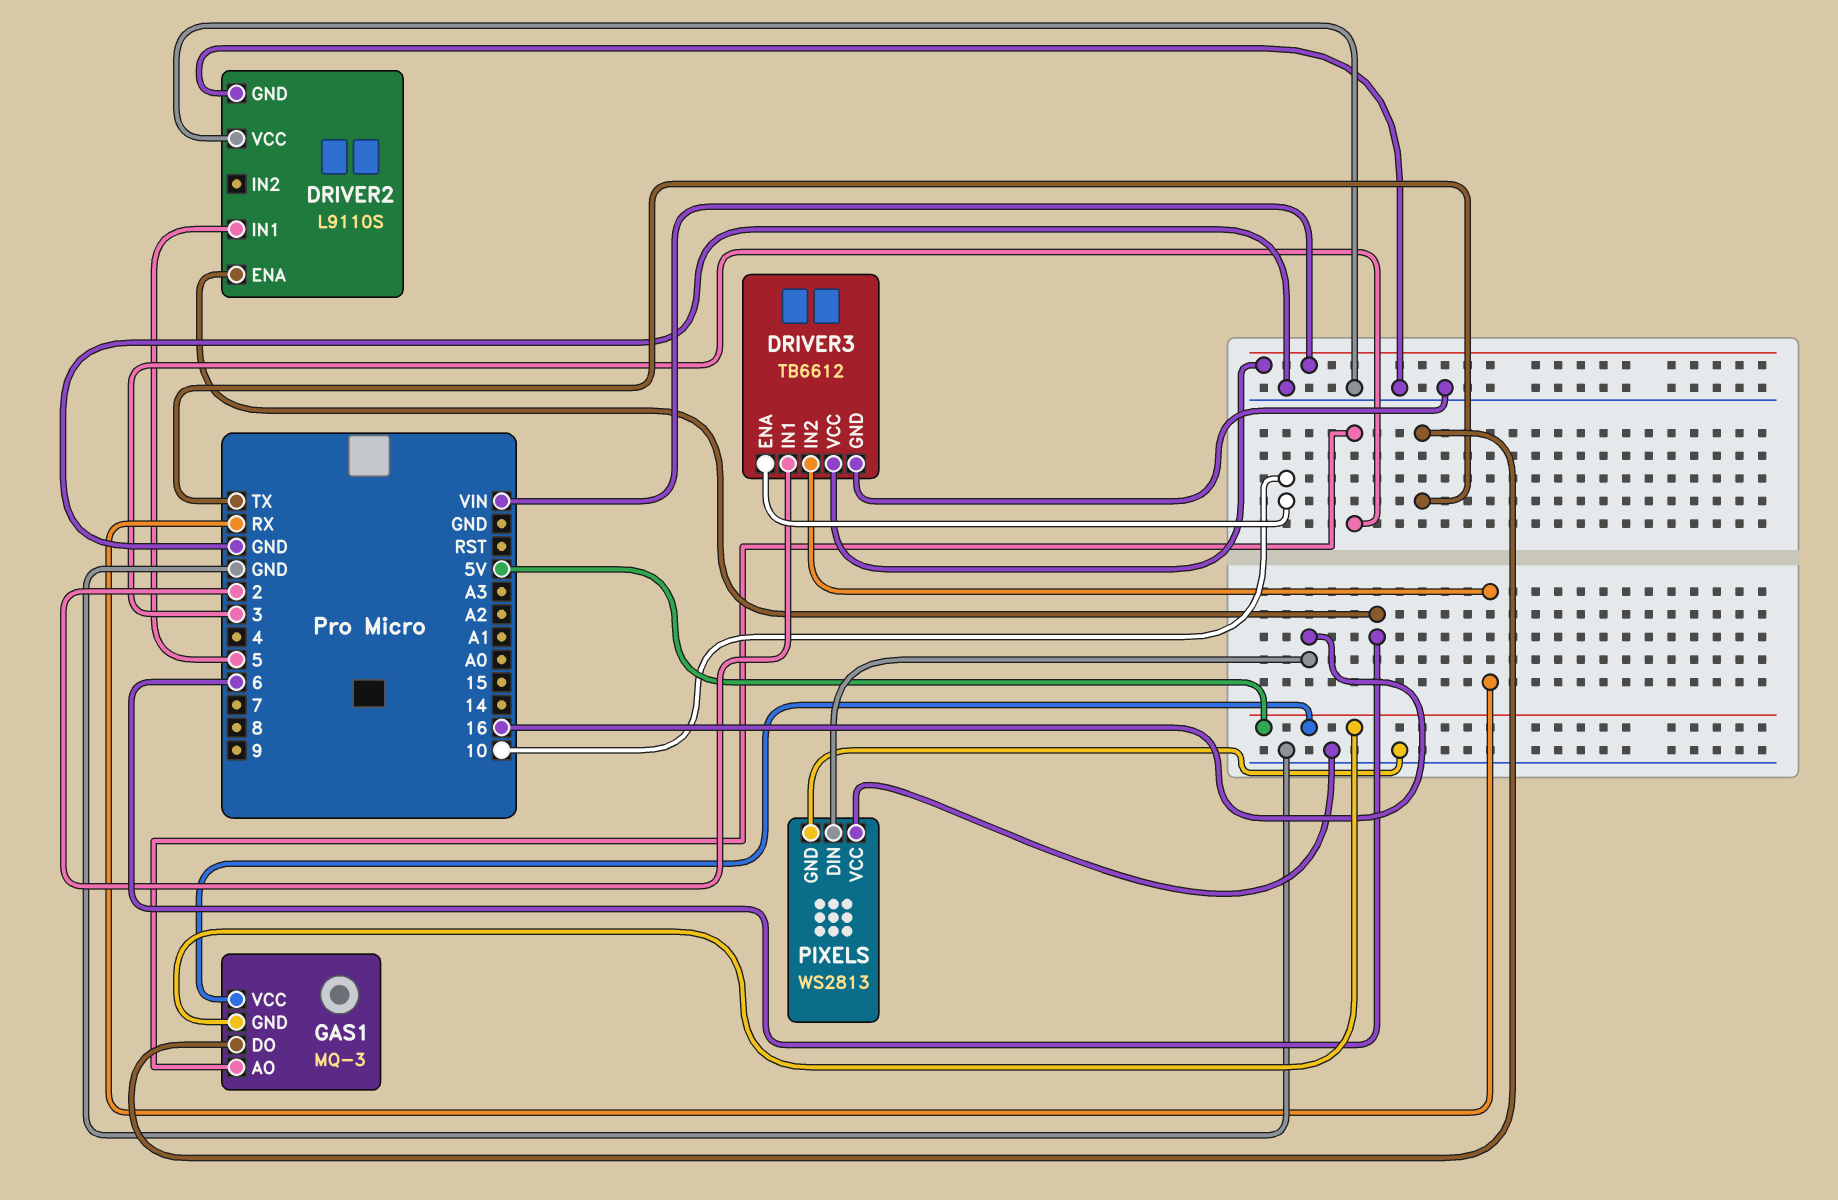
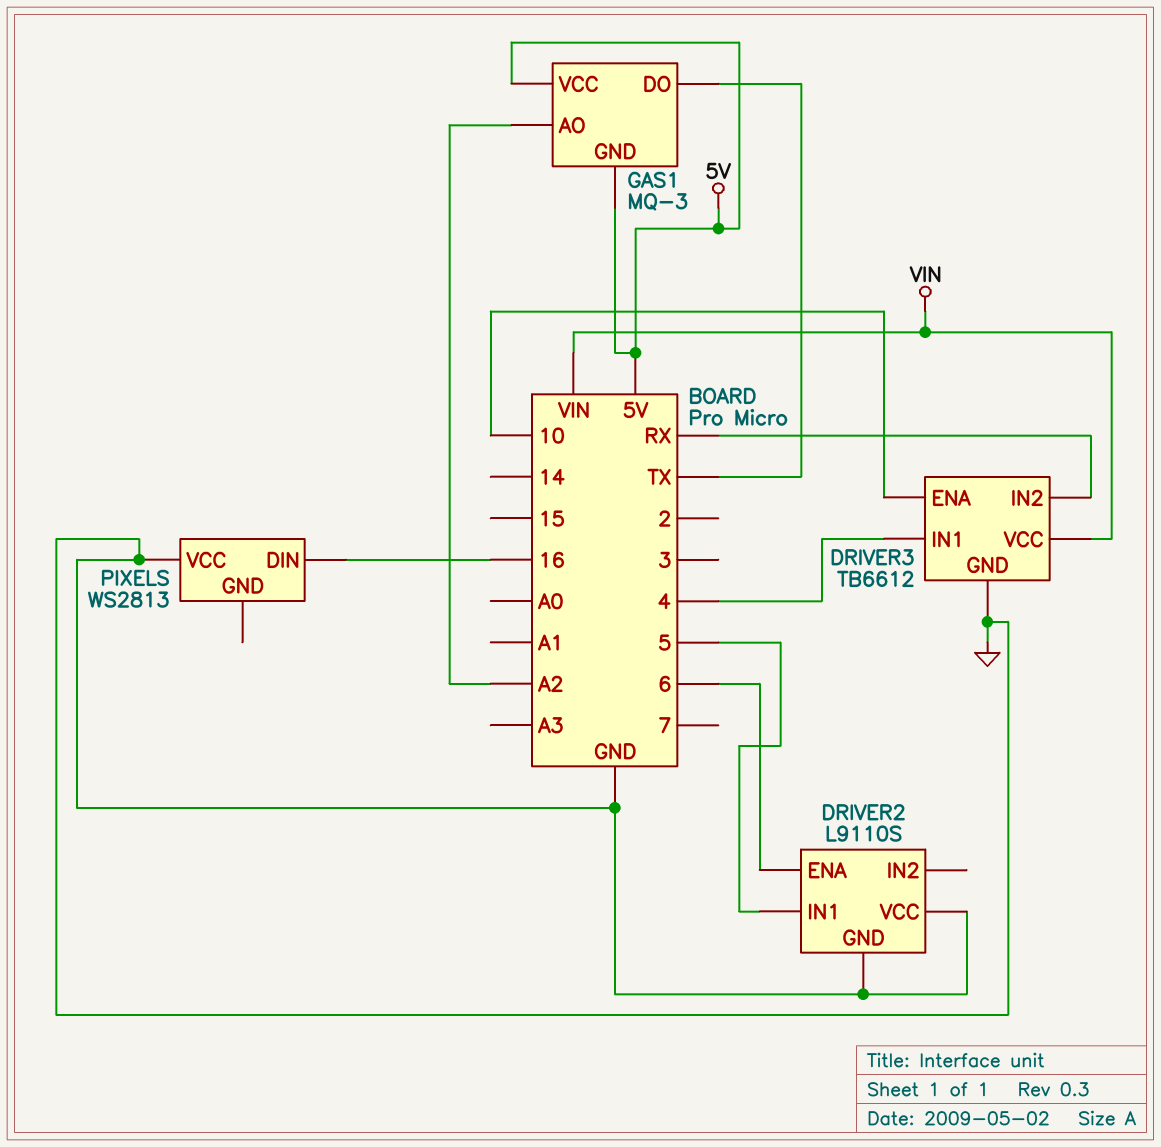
DRIVER3 pin IN1: 2 -> 4
GAS1 pin AO: 3 -> A2
PIXELS pin GND: GND -> none

